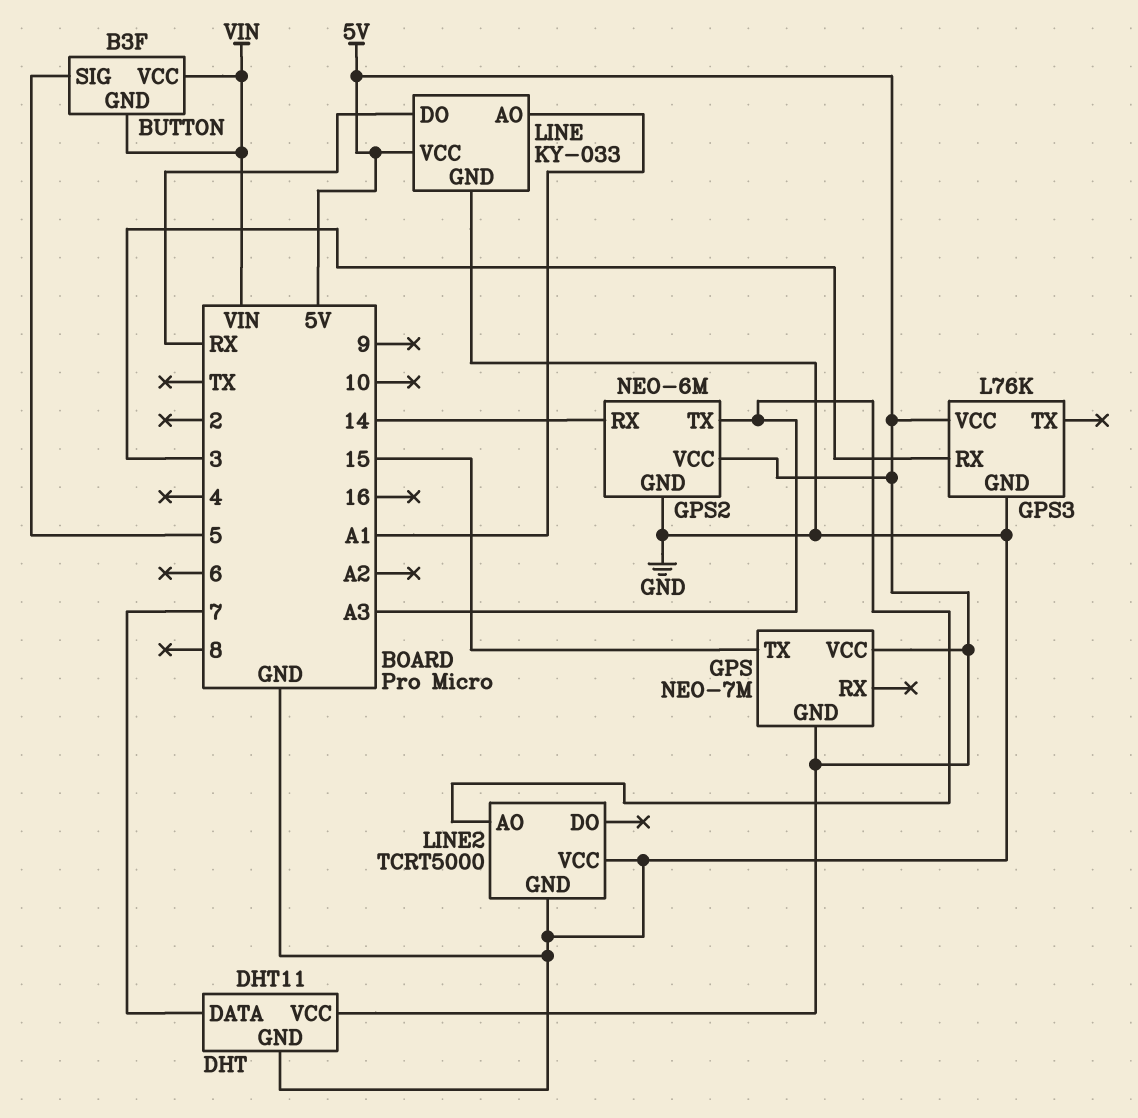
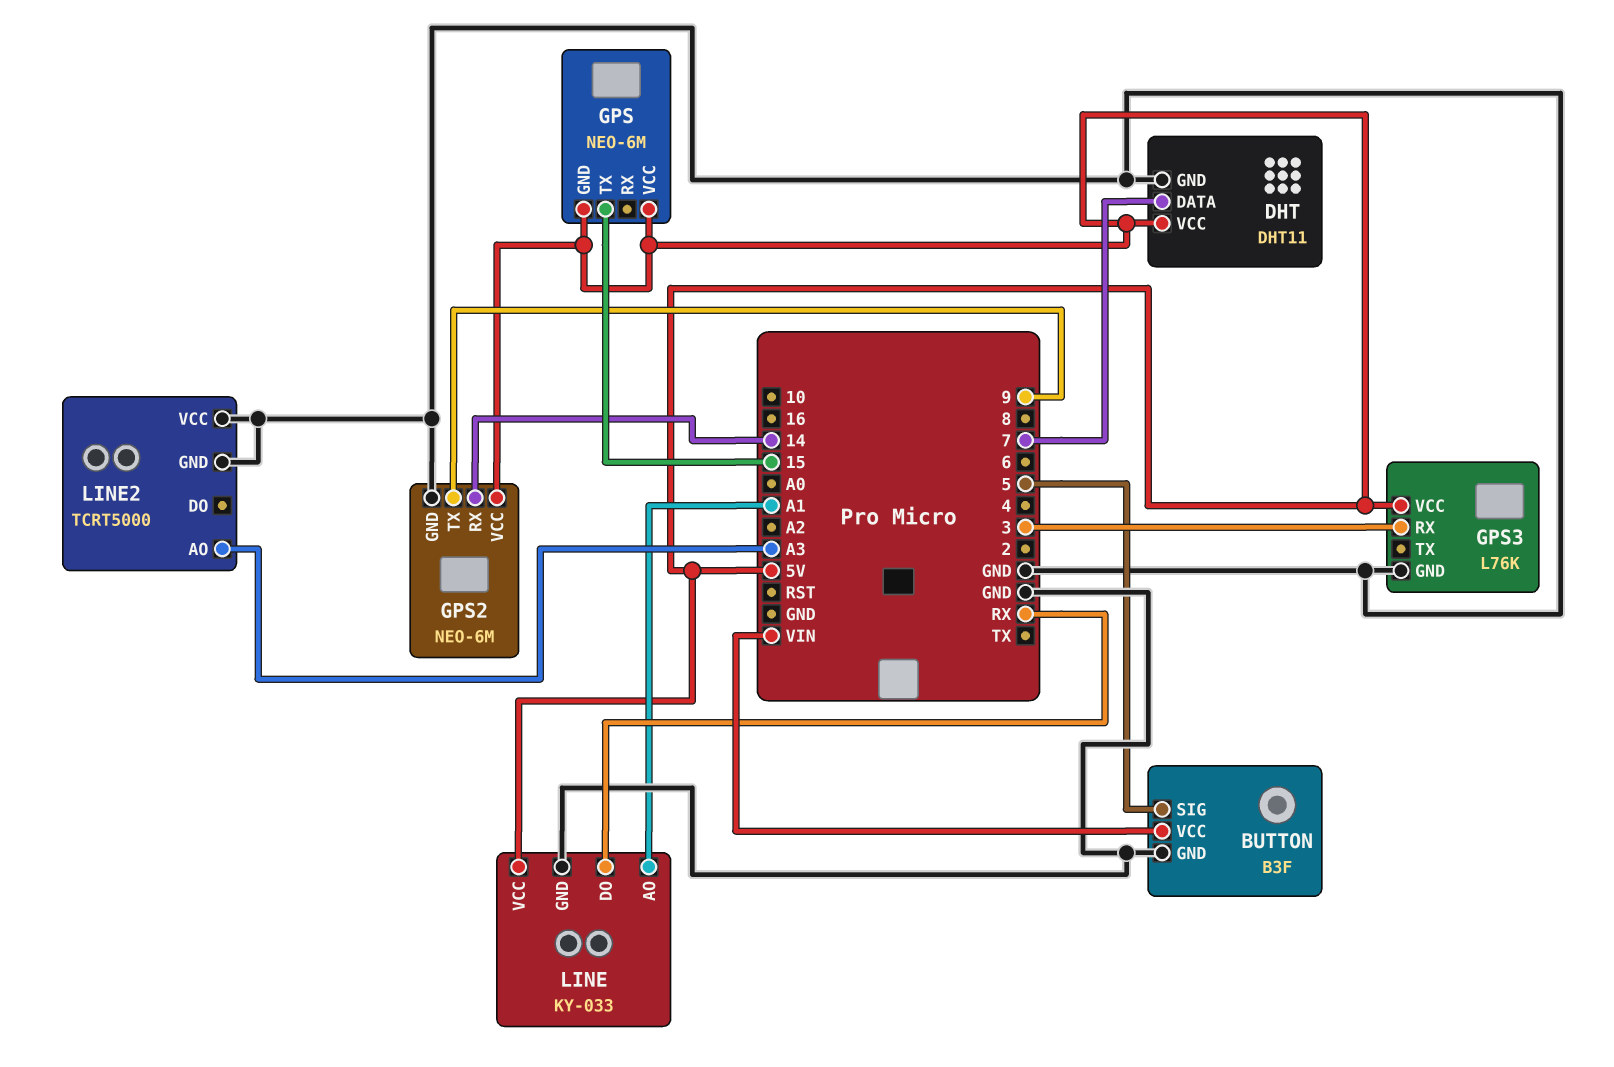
BUTTON pin GND: VIN -> GND
GPS: NEO-7M -> NEO-6M
GPS2 pin TX: A3 -> 9

